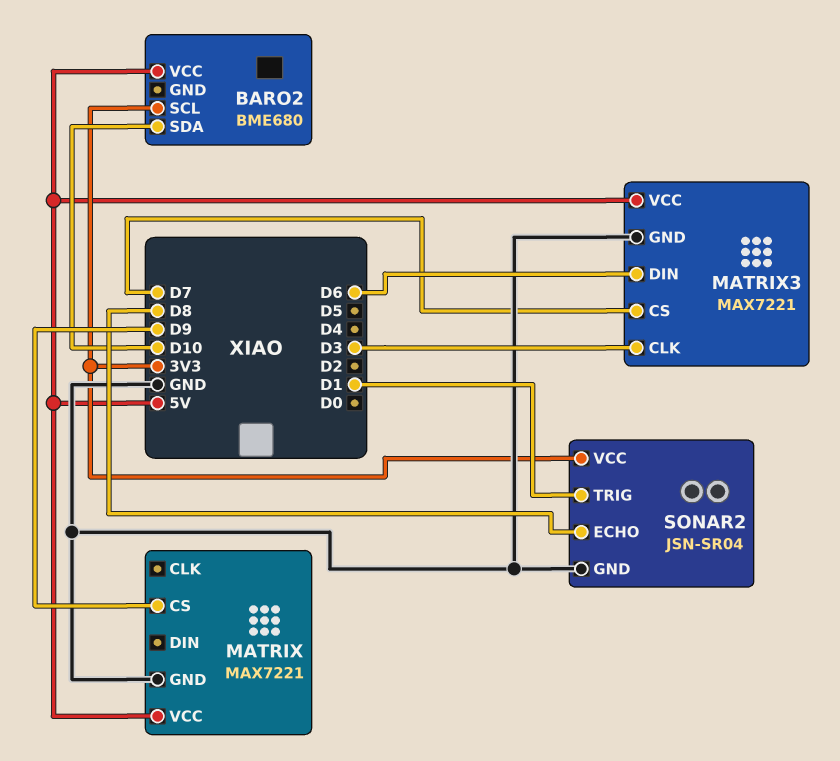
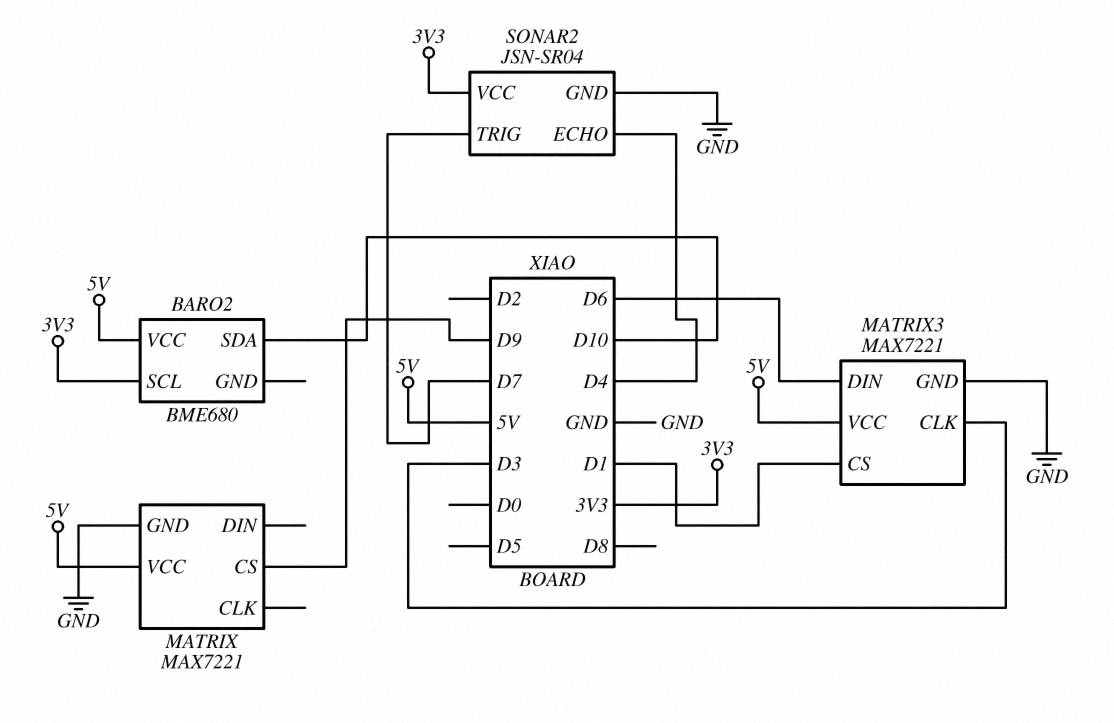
MATRIX3 pin CS: D7 -> D1
SONAR2 pin ECHO: D8 -> D4
SONAR2 pin TRIG: D1 -> D7

